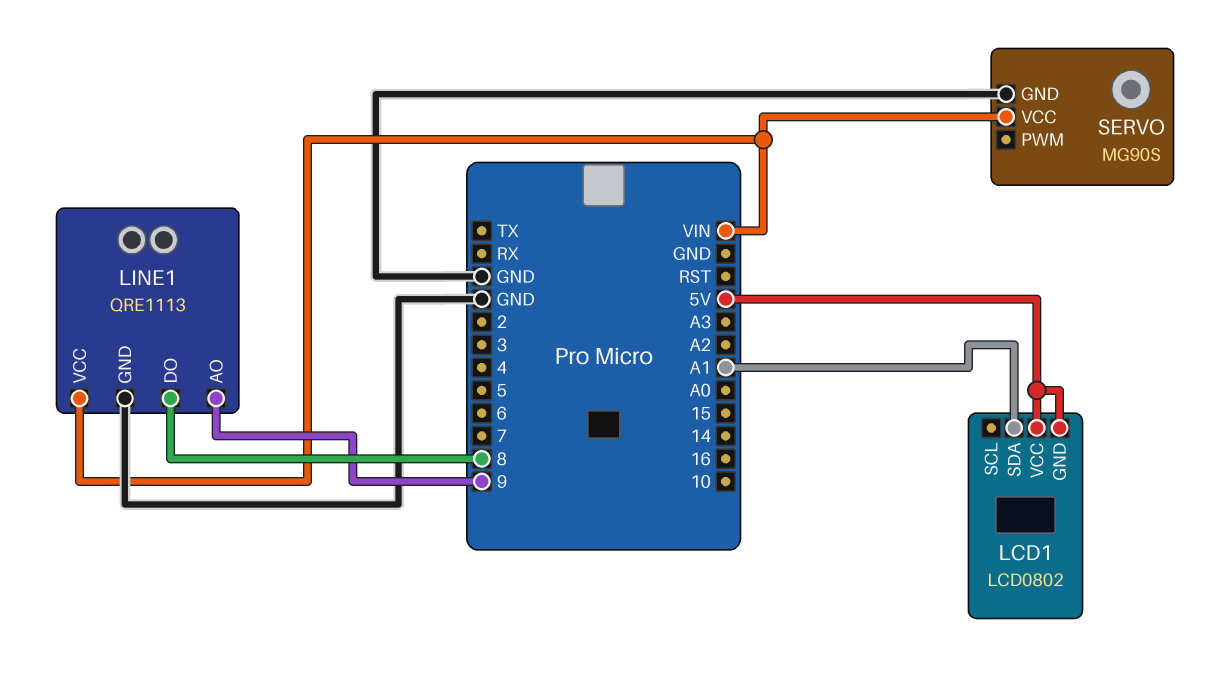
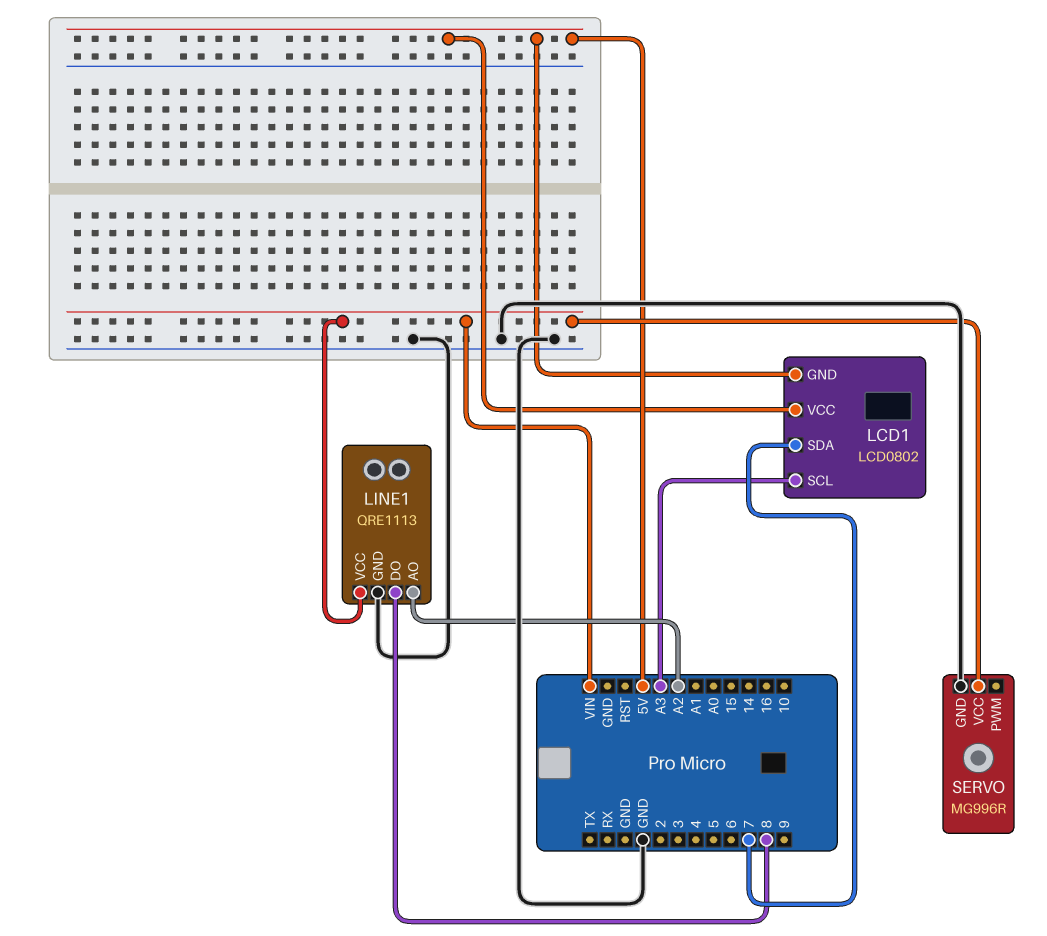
LCD1 pin SCL: none -> A3
LCD1 pin SDA: A1 -> 7
LINE1 pin AO: 9 -> A2
SERVO: MG90S -> MG996R

